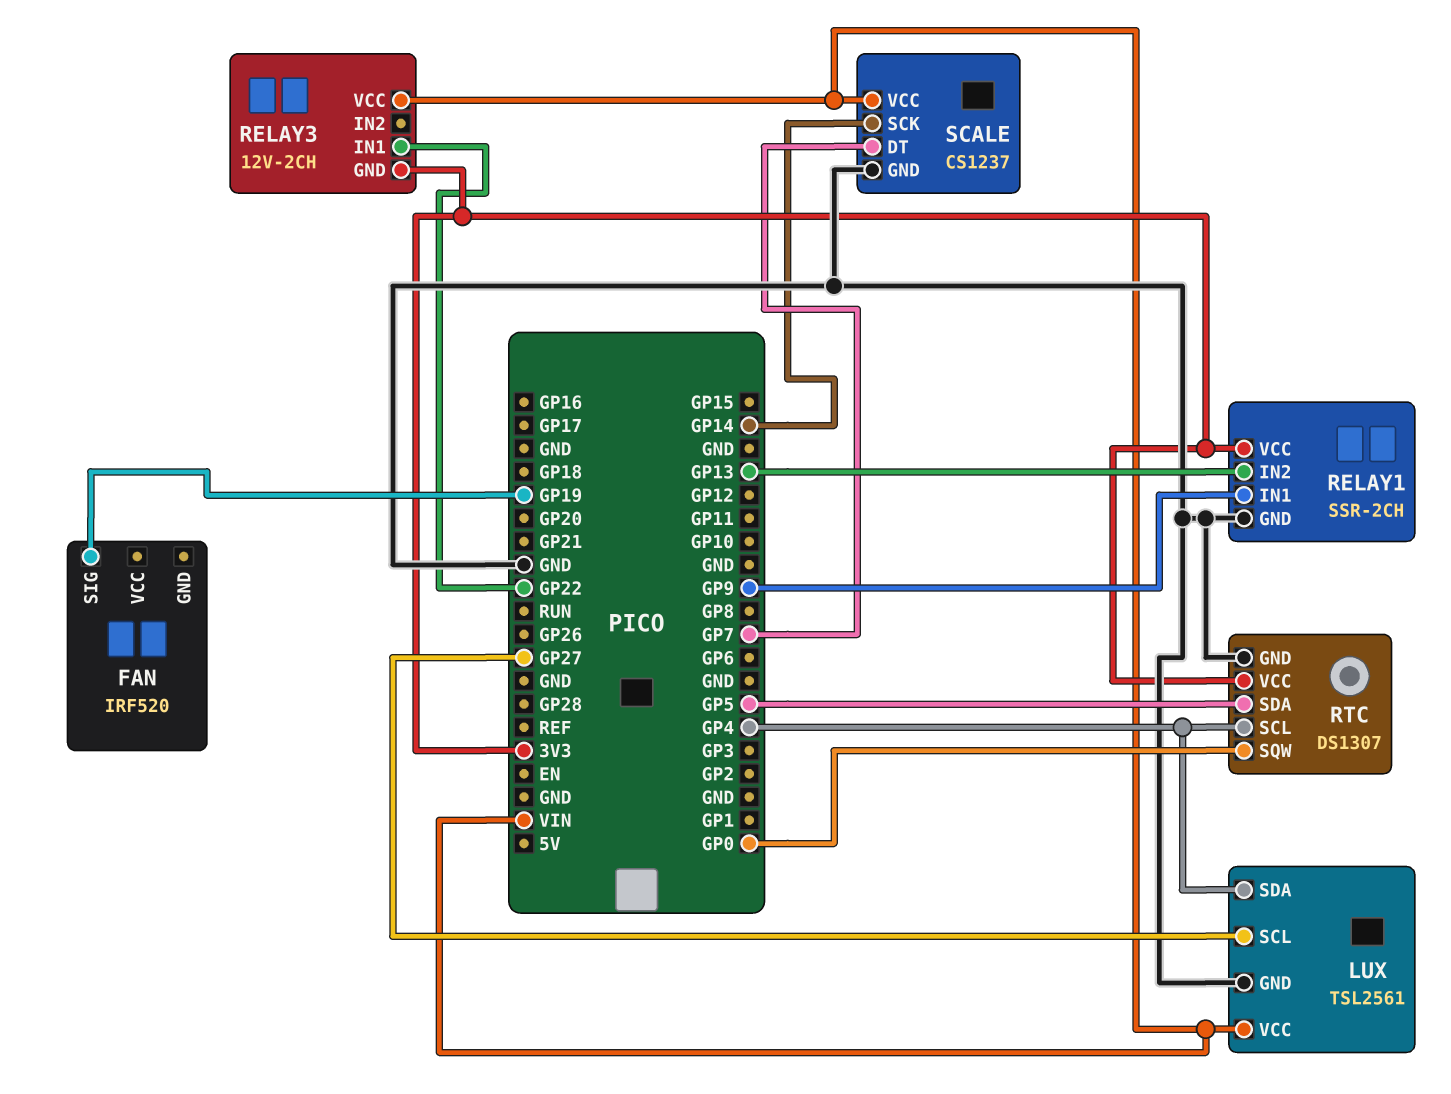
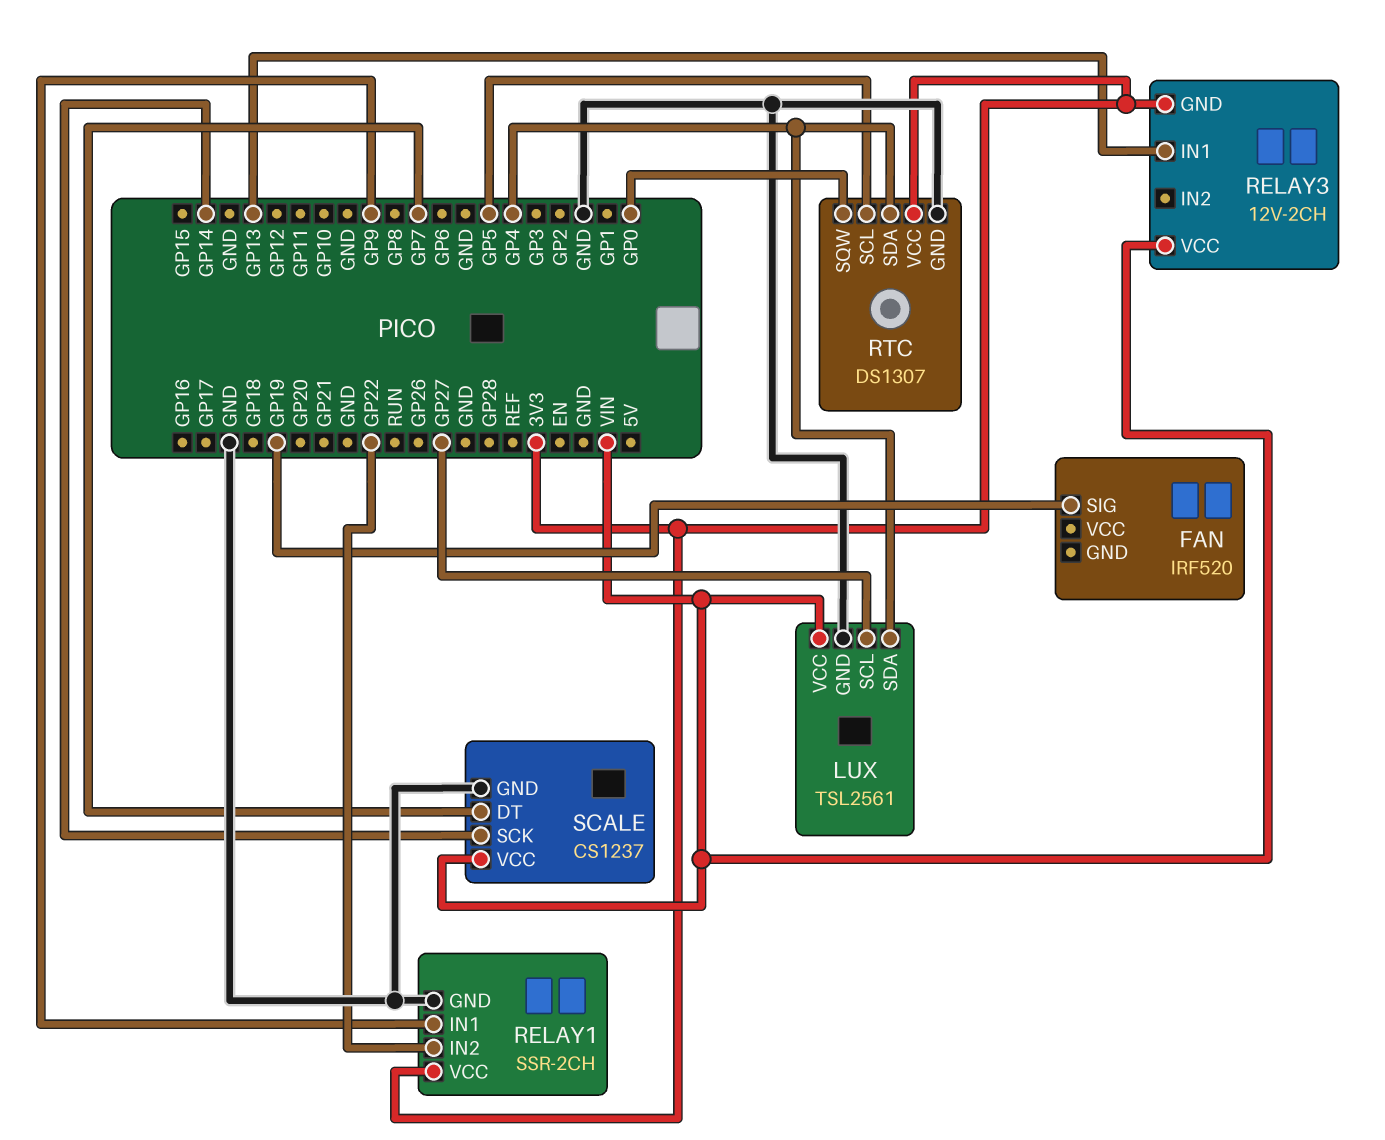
RELAY1 pin IN2: GP13 -> GP22
RELAY3 pin IN1: GP22 -> GP13
RTC pin SCL: GP4 -> GP5
RTC pin SDA: GP5 -> GP4

